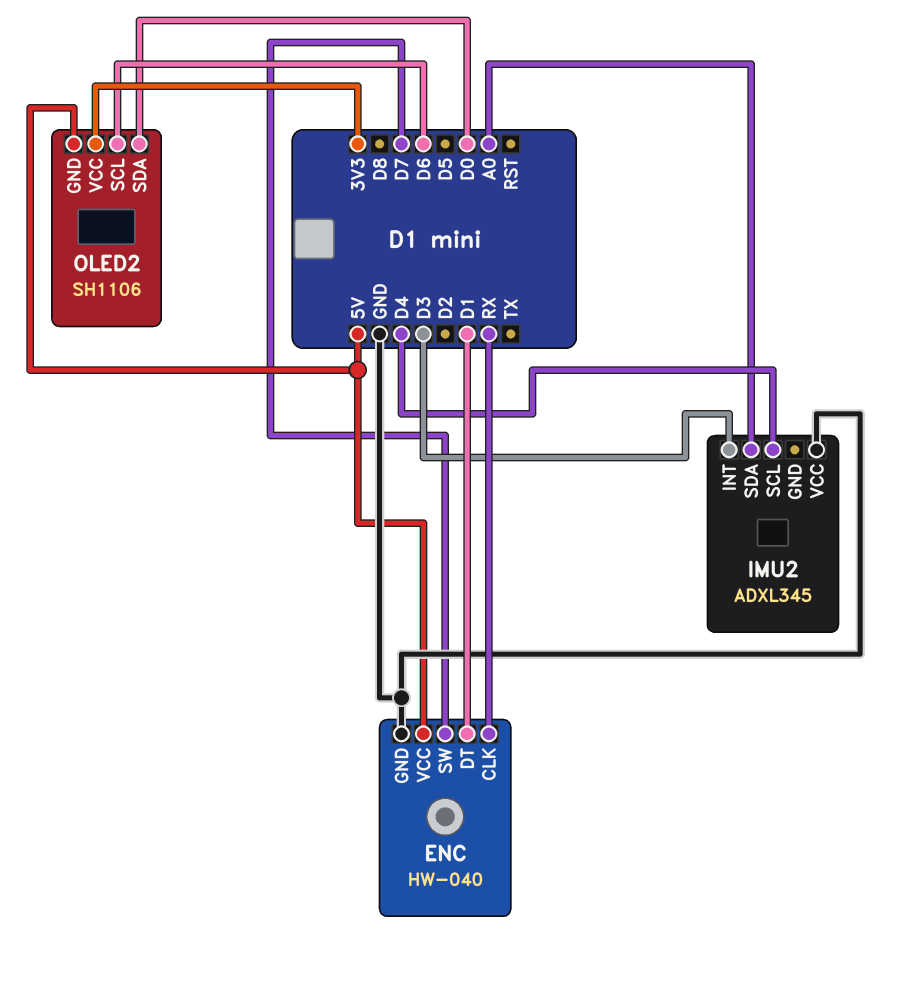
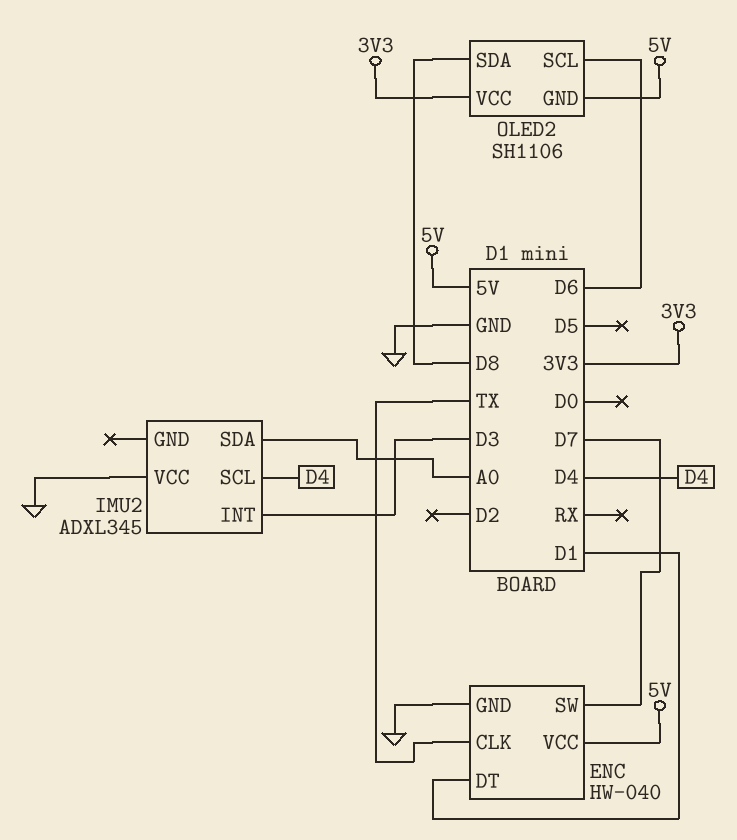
ENC pin CLK: RX -> TX
OLED2 pin SDA: D0 -> D8

